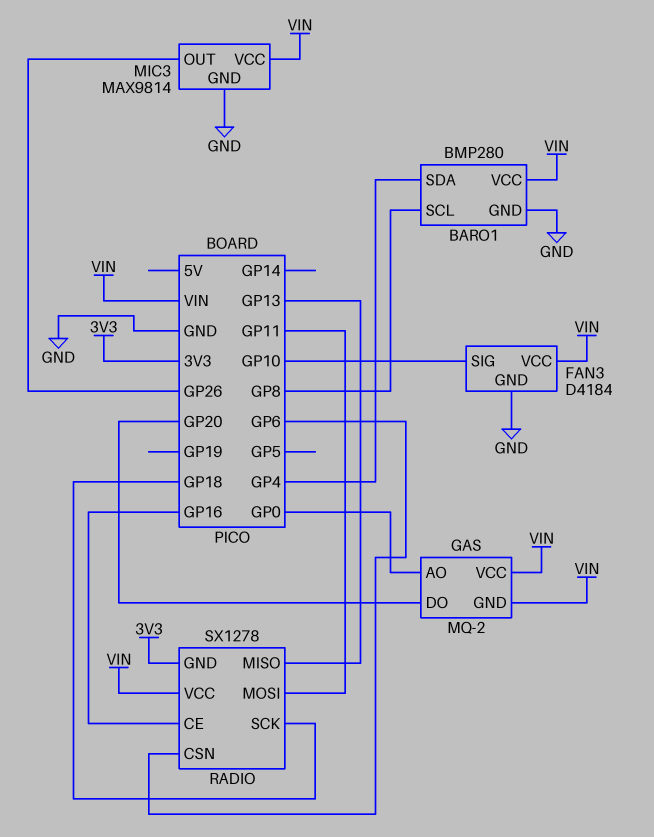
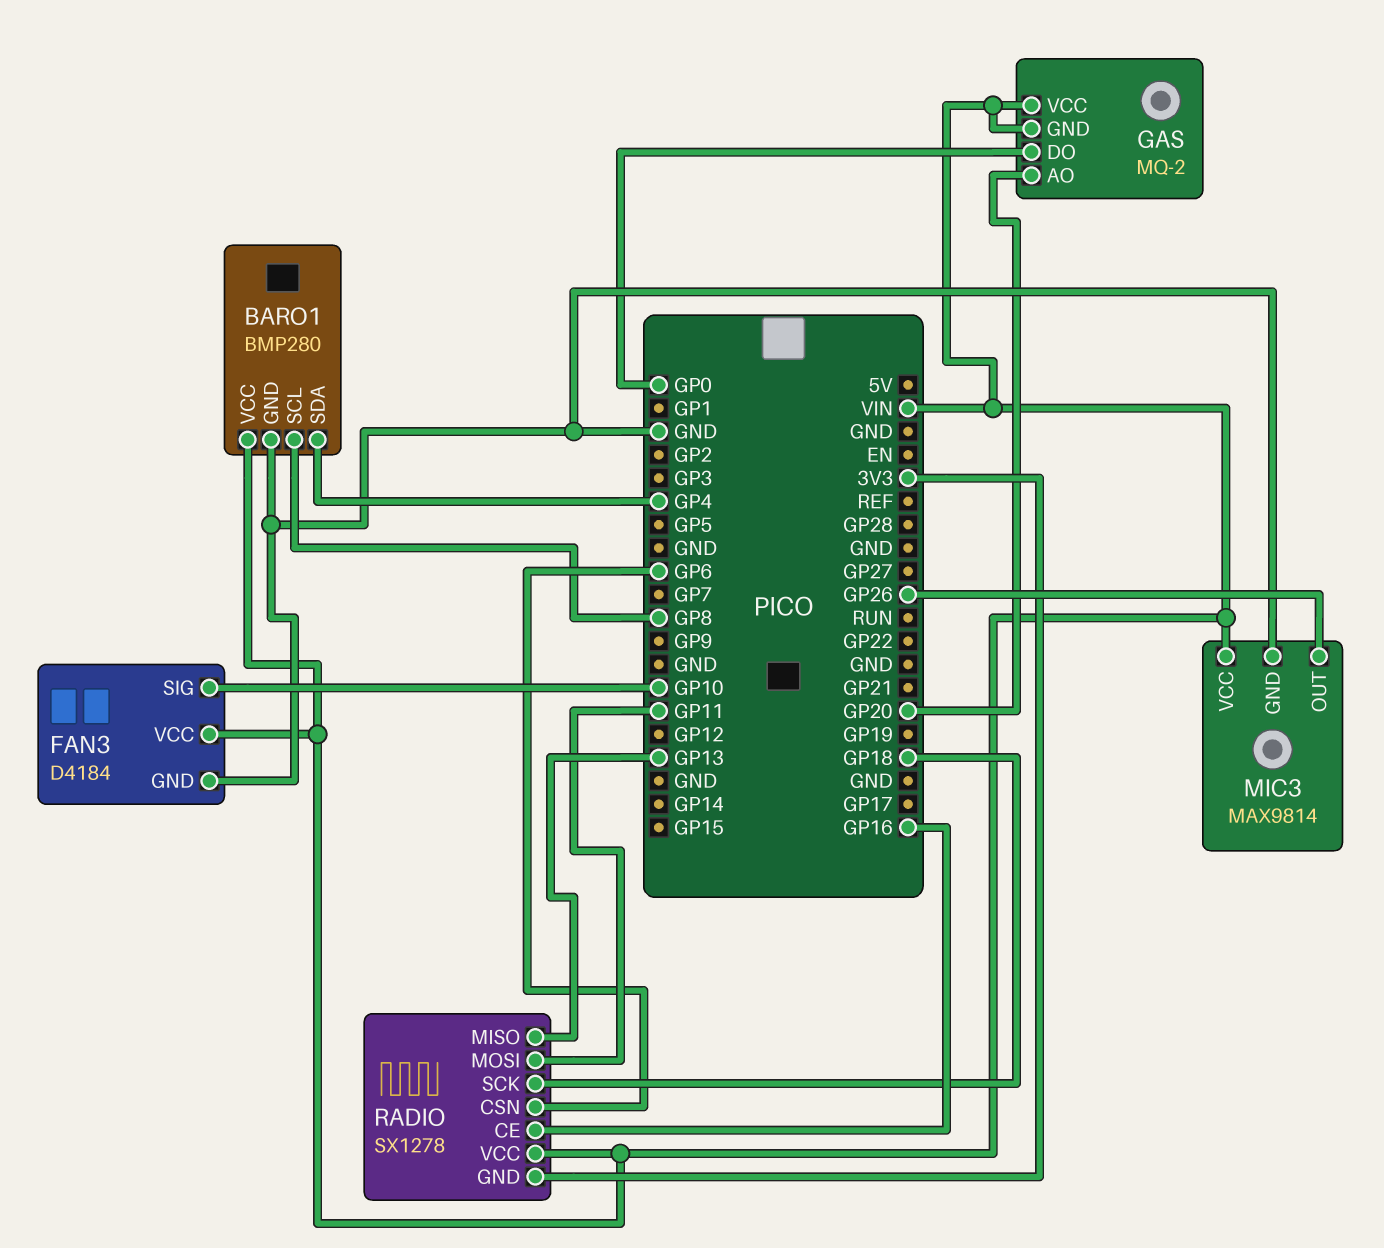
GAS pin AO: GP0 -> GP20
GAS pin DO: GP20 -> GP0

